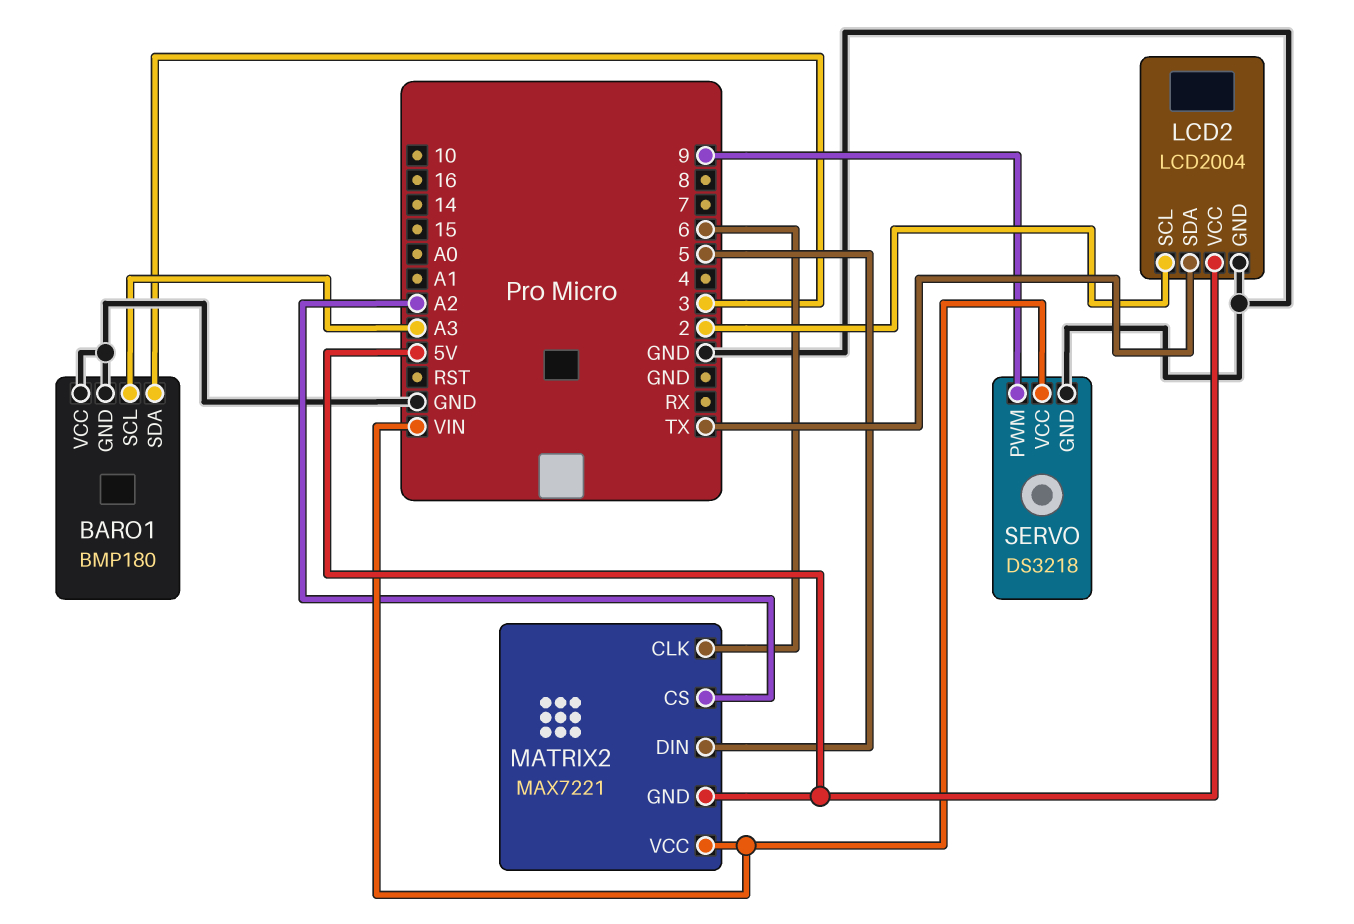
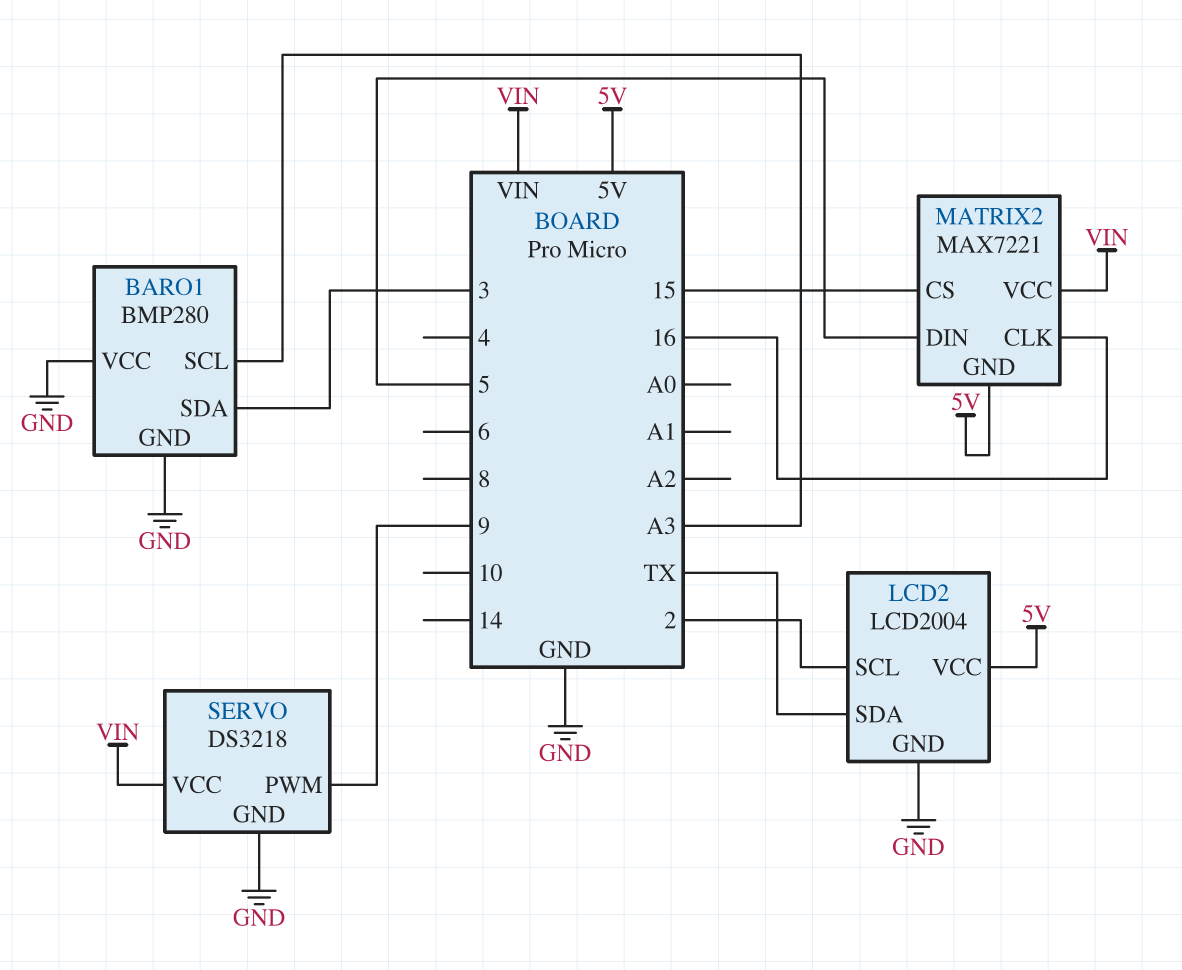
BARO1: BMP180 -> BMP280
MATRIX2 pin CLK: 6 -> 16
MATRIX2 pin CS: A2 -> 15

